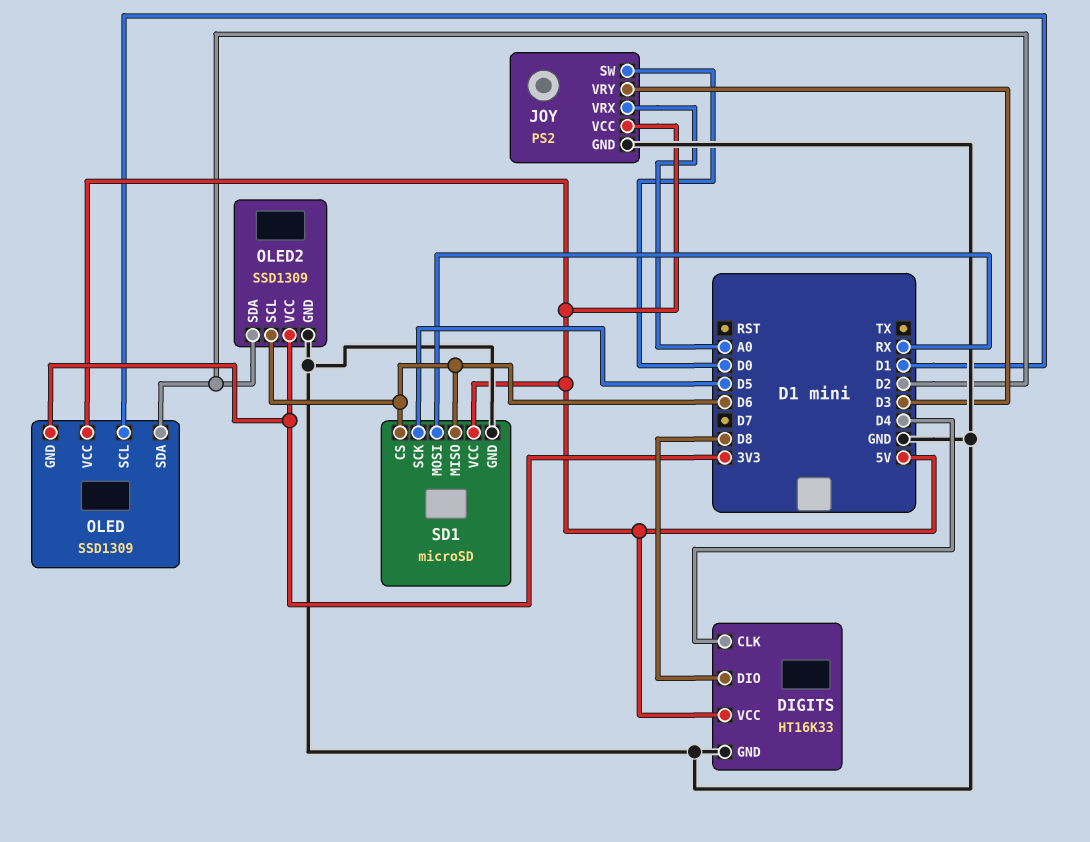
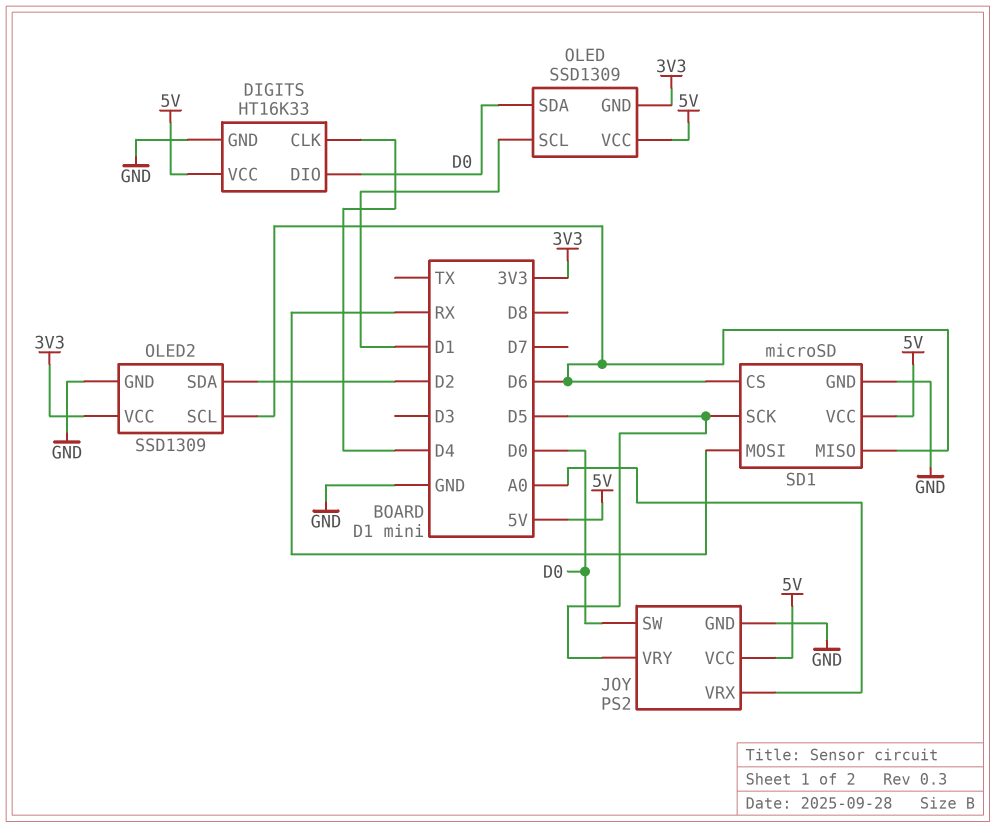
DIGITS pin DIO: D8 -> D0
JOY pin VRY: D3 -> D5
OLED pin SDA: D2 -> D0

